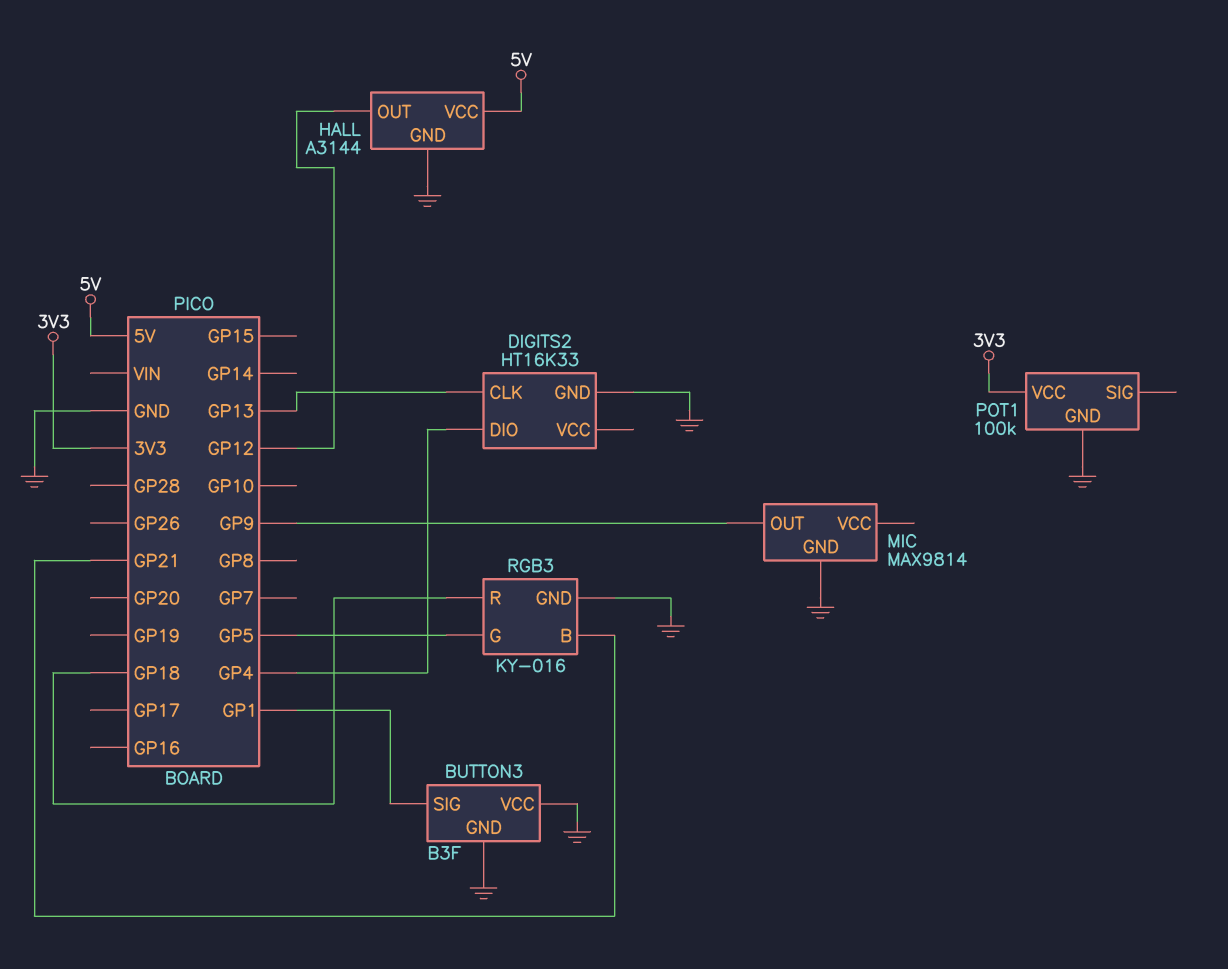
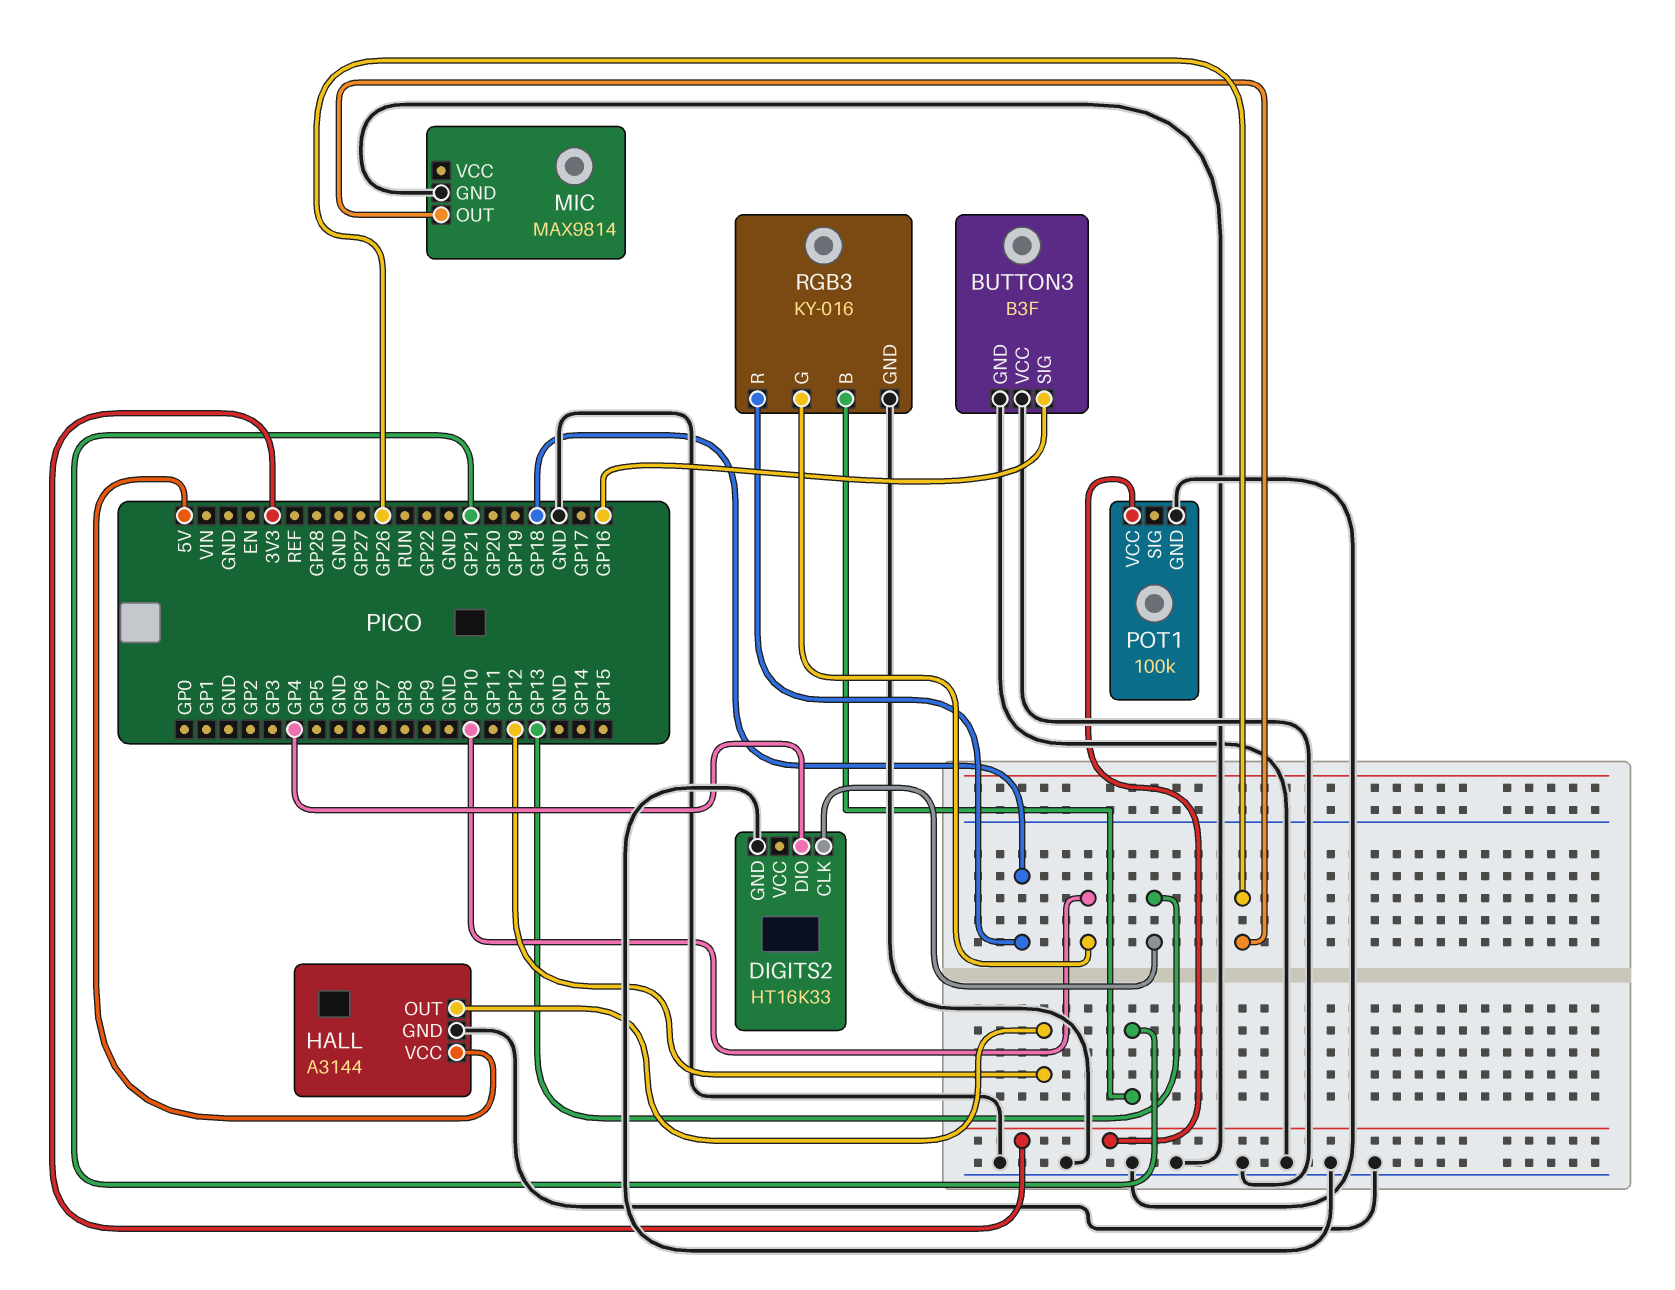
BUTTON3 pin SIG: GP1 -> GP16
MIC pin OUT: GP9 -> GP26
RGB3 pin G: GP5 -> GP10

